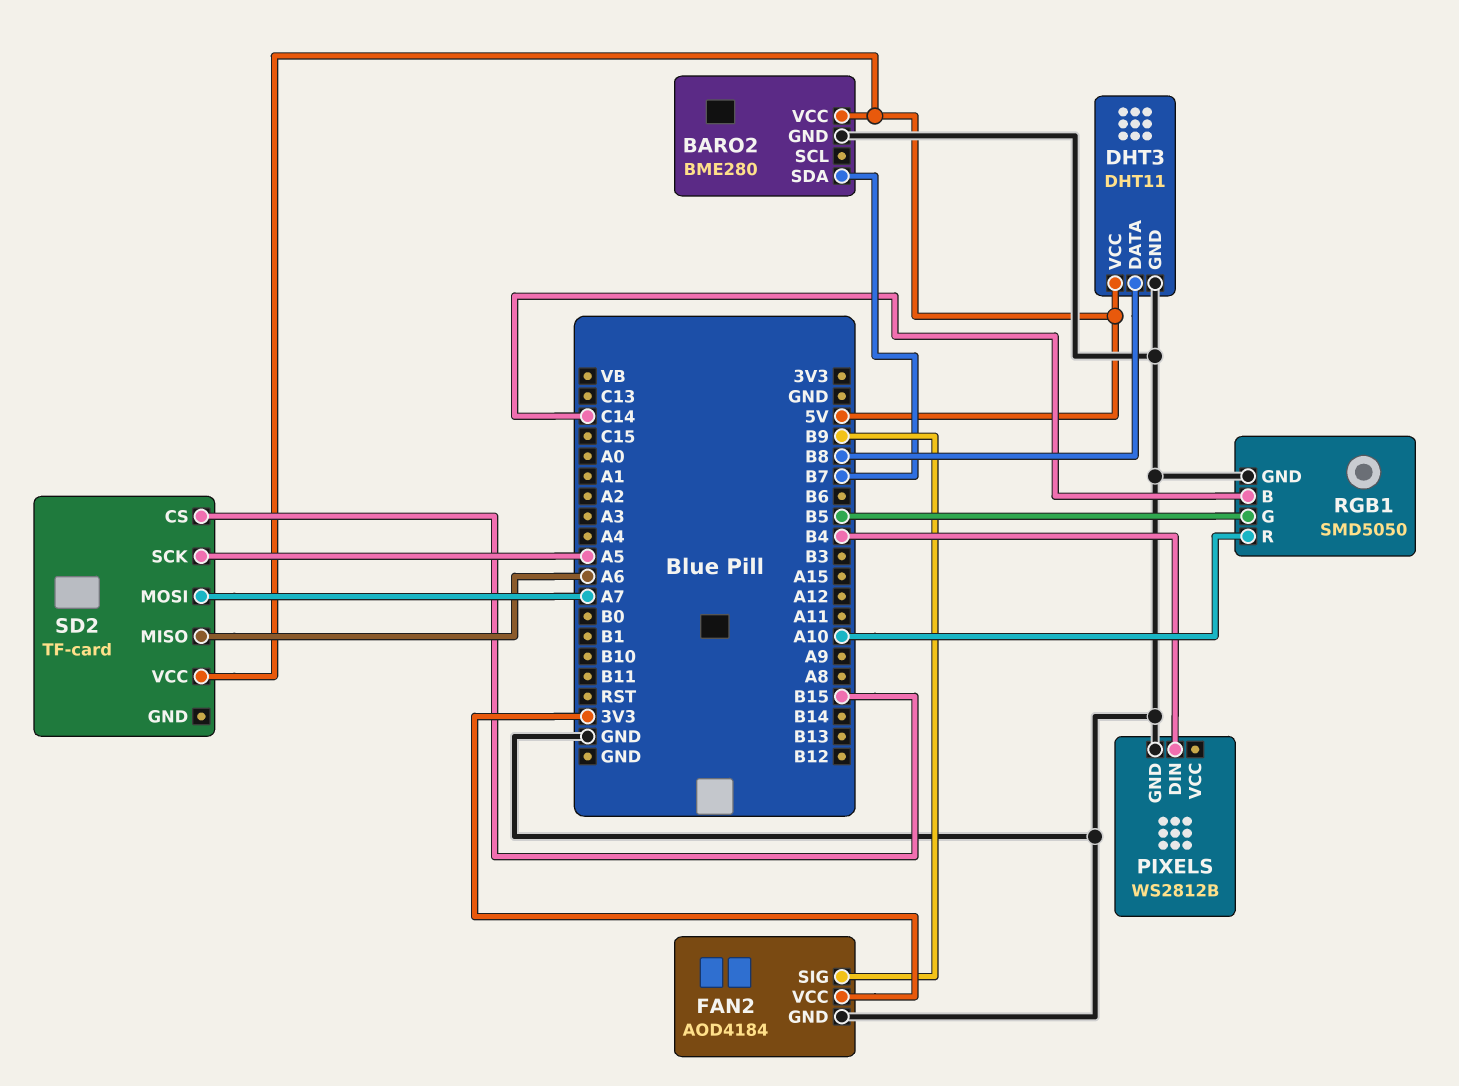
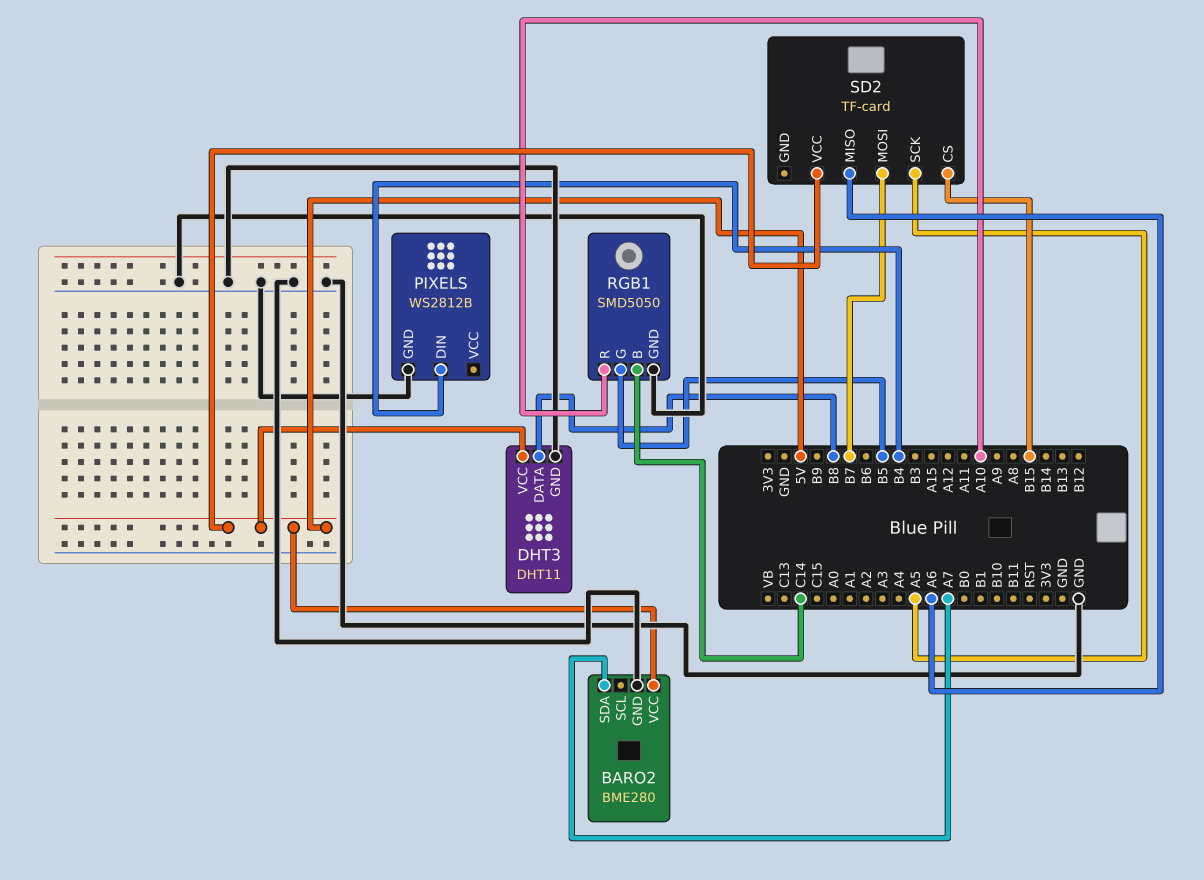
BARO2 pin SDA: B7 -> A7
FAN2: AOD4184 -> none
FAN2 pin GND: GND -> none
FAN2 pin SIG: B9 -> none
FAN2 pin VCC: 3V3 -> none
SD2 pin MOSI: A7 -> B7

